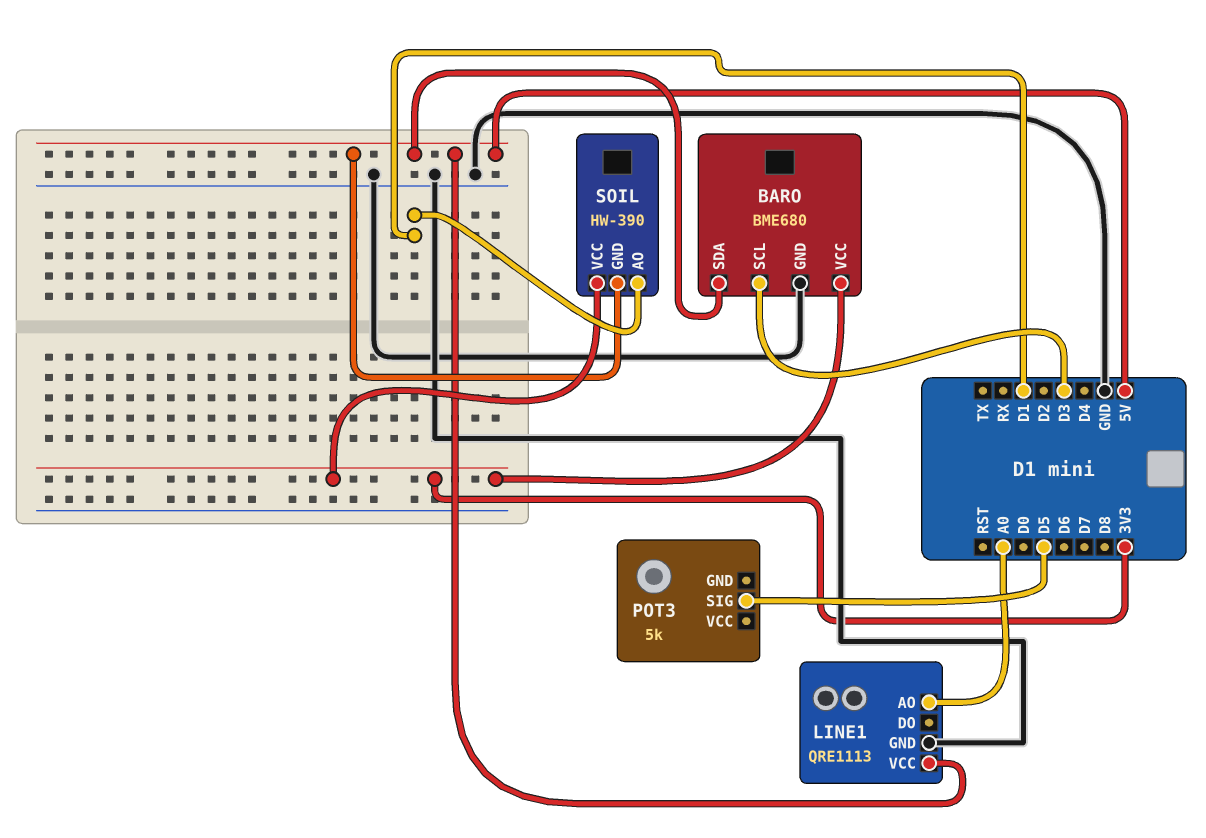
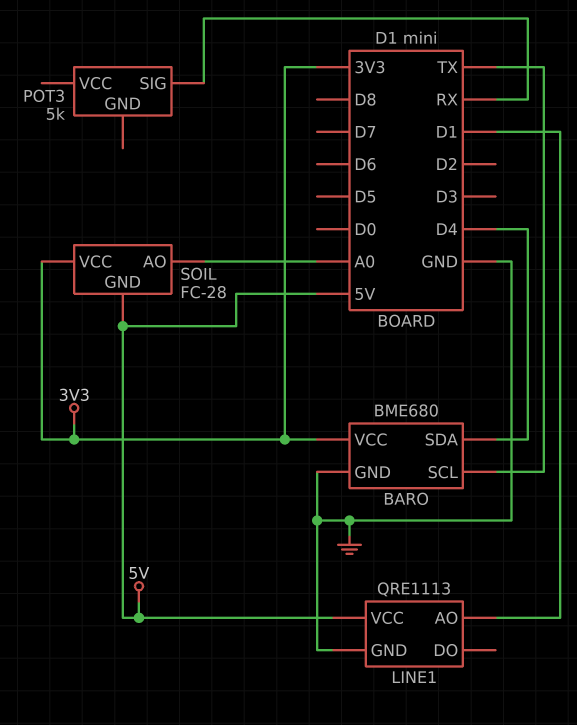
BARO pin SCL: D3 -> TX
BARO pin SDA: 5V -> D4
LINE1 pin AO: A0 -> D1
POT3 pin SIG: D5 -> RX
SOIL: HW-390 -> FC-28
SOIL pin AO: D1 -> A0

